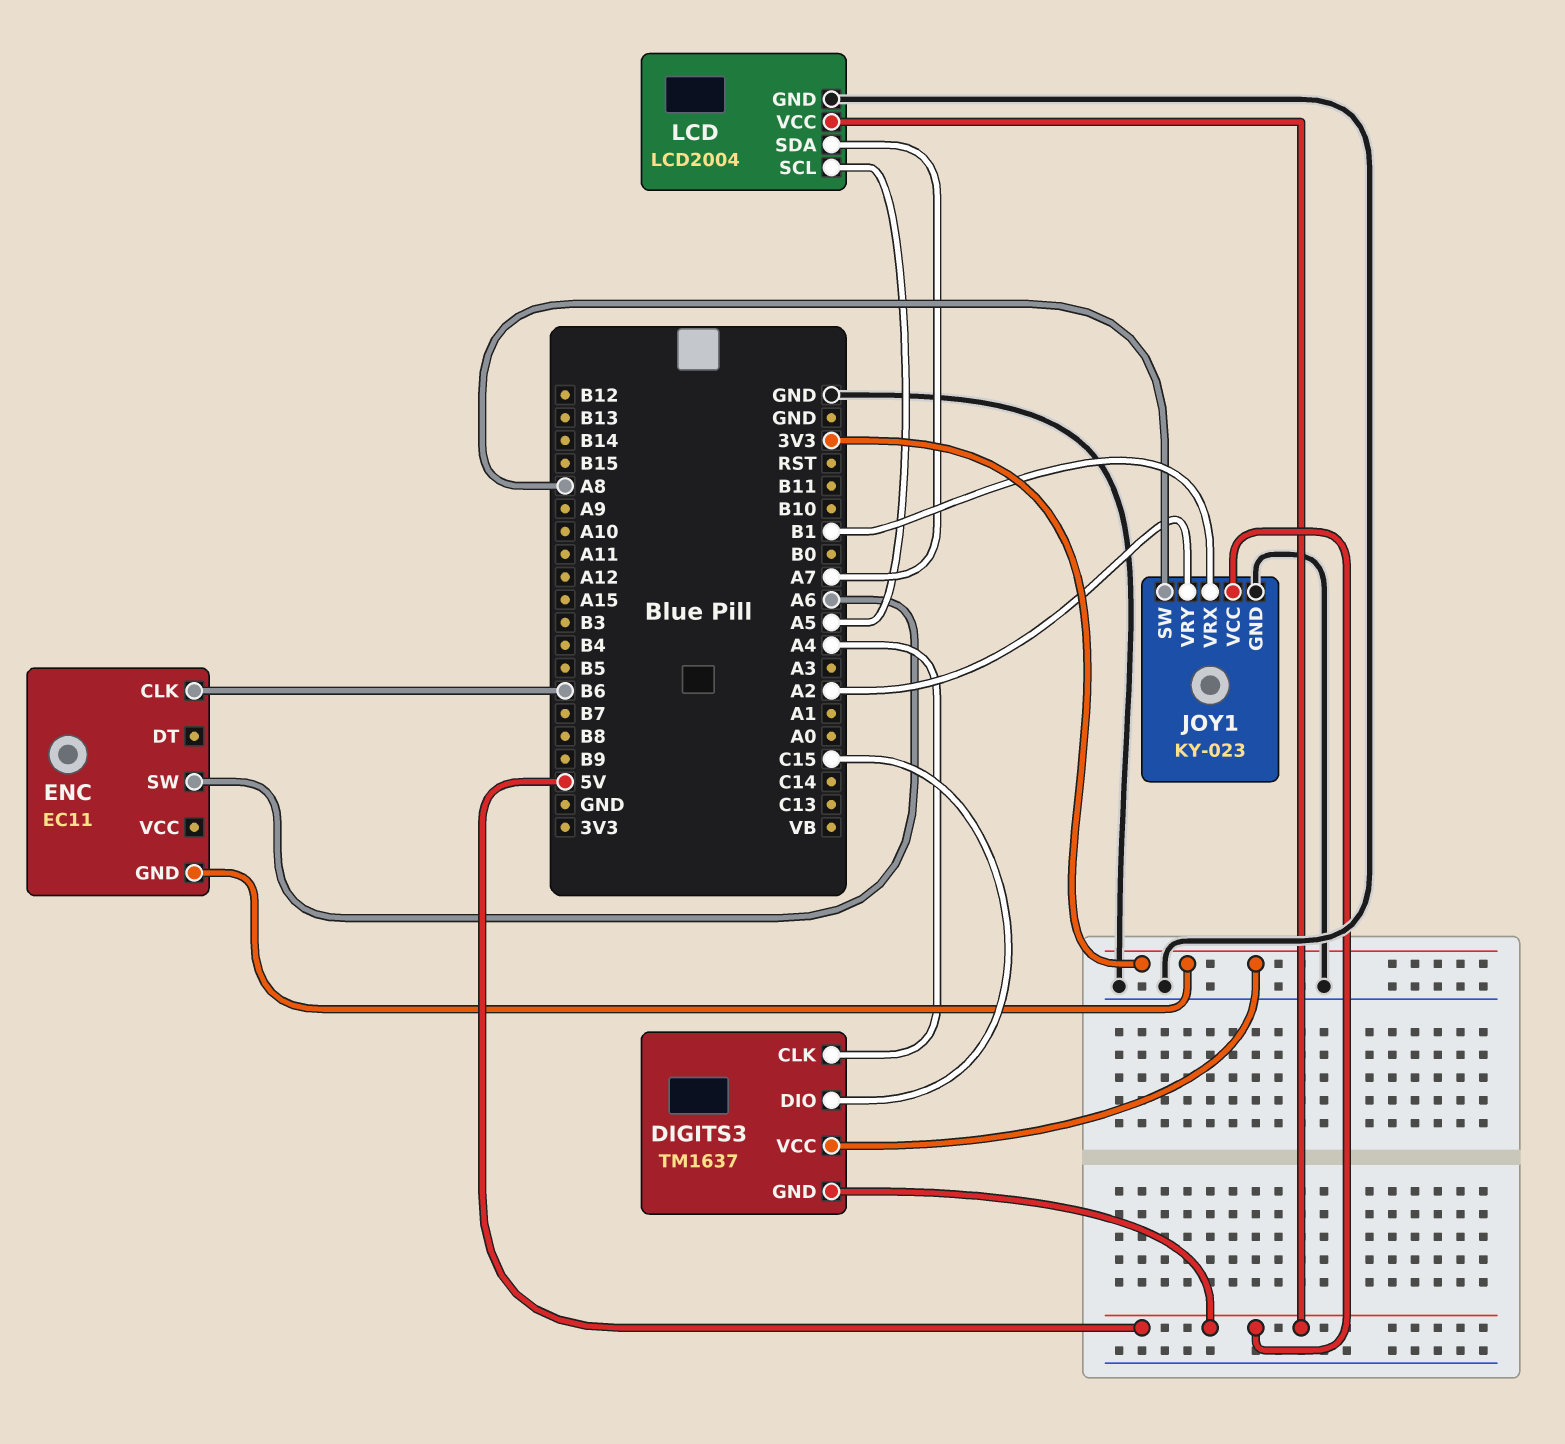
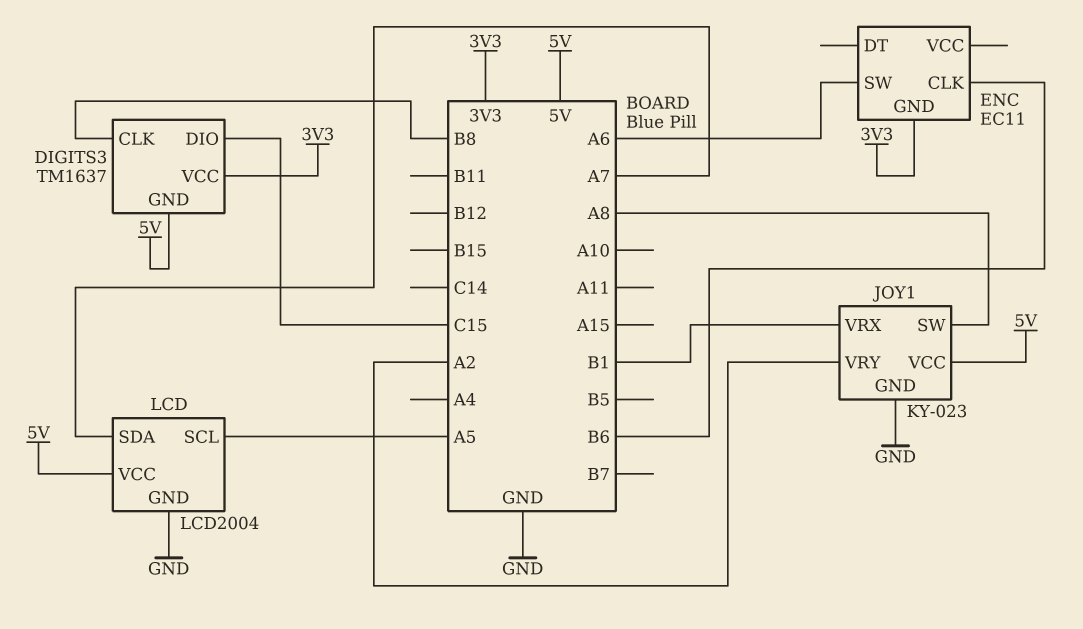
DIGITS3 pin CLK: A4 -> B8

